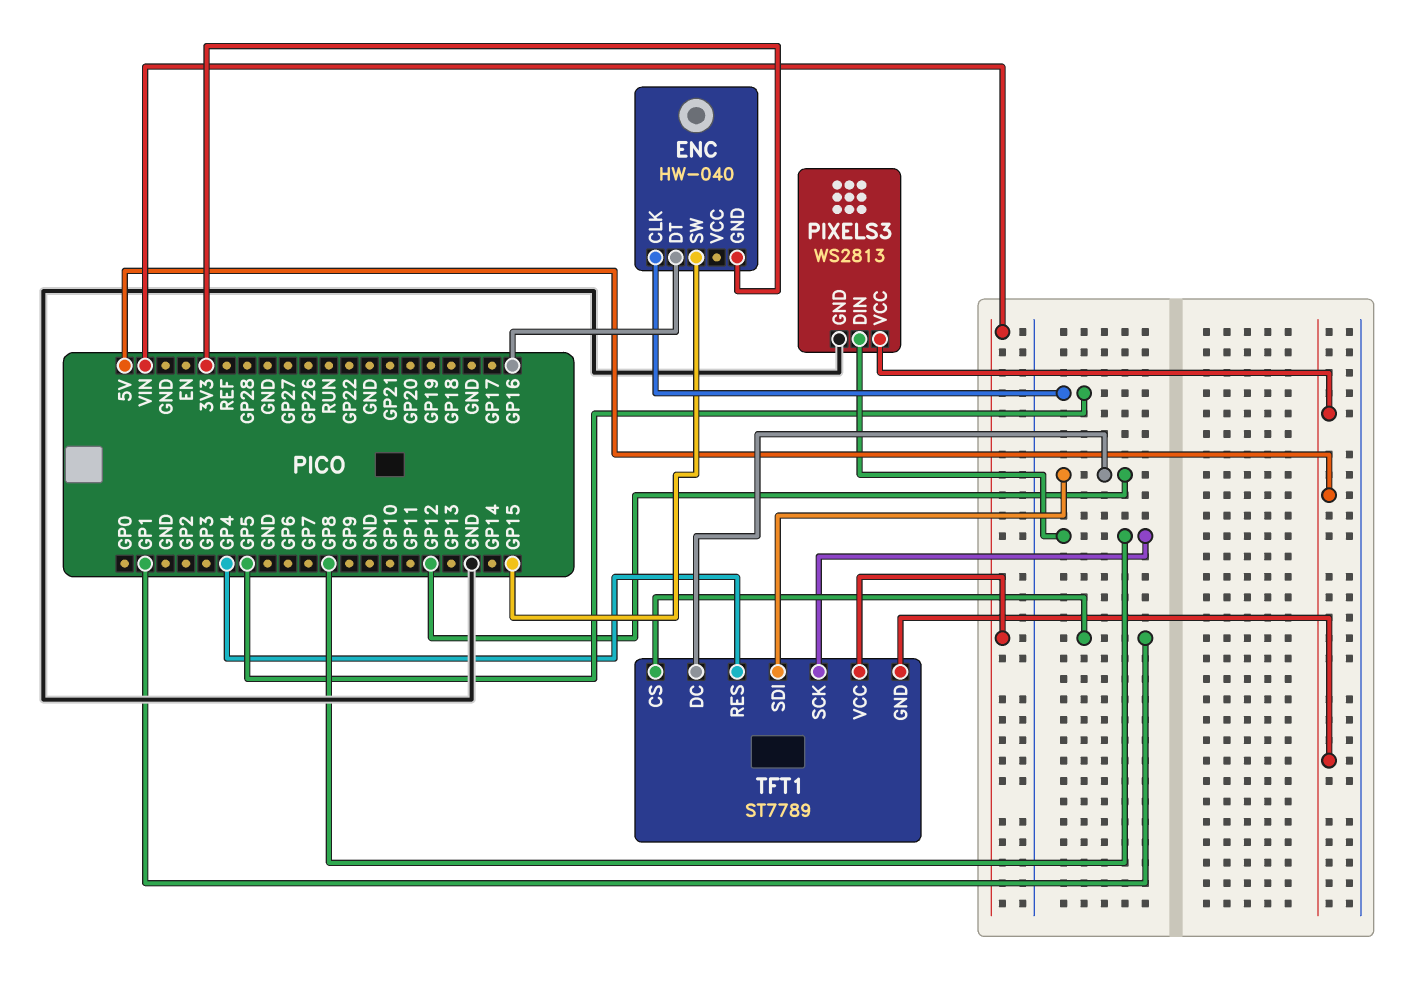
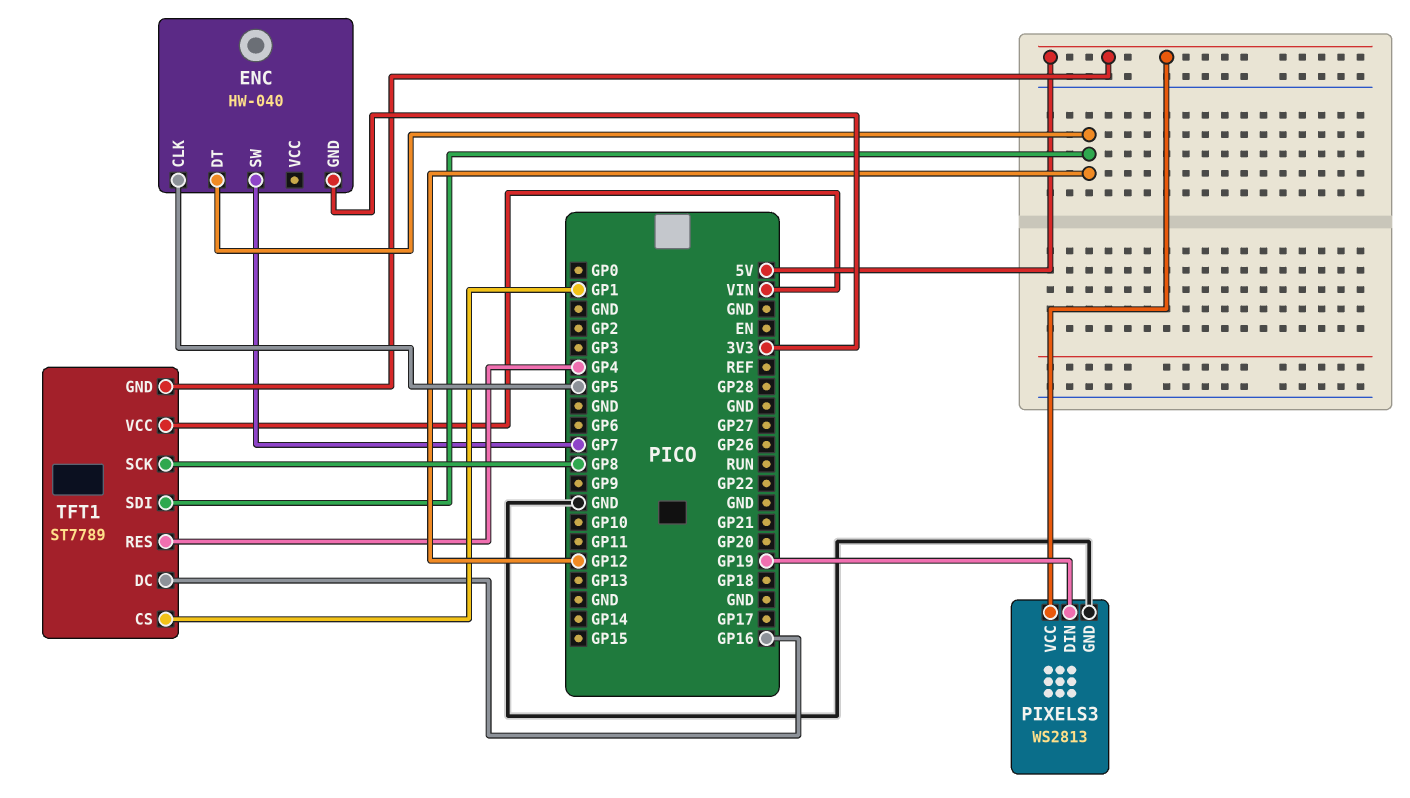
ENC pin DT: GP16 -> GP12
ENC pin SW: GP15 -> GP7
PIXELS3 pin DIN: GP8 -> GP19
TFT1 pin DC: GP12 -> GP16

